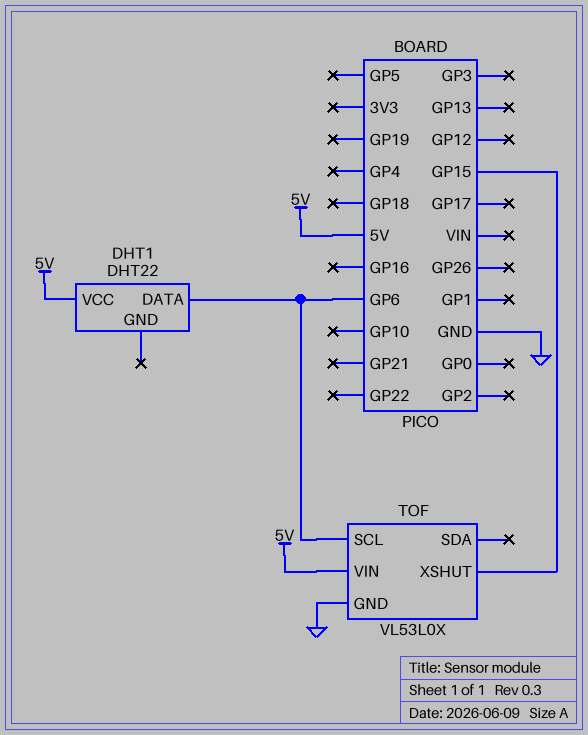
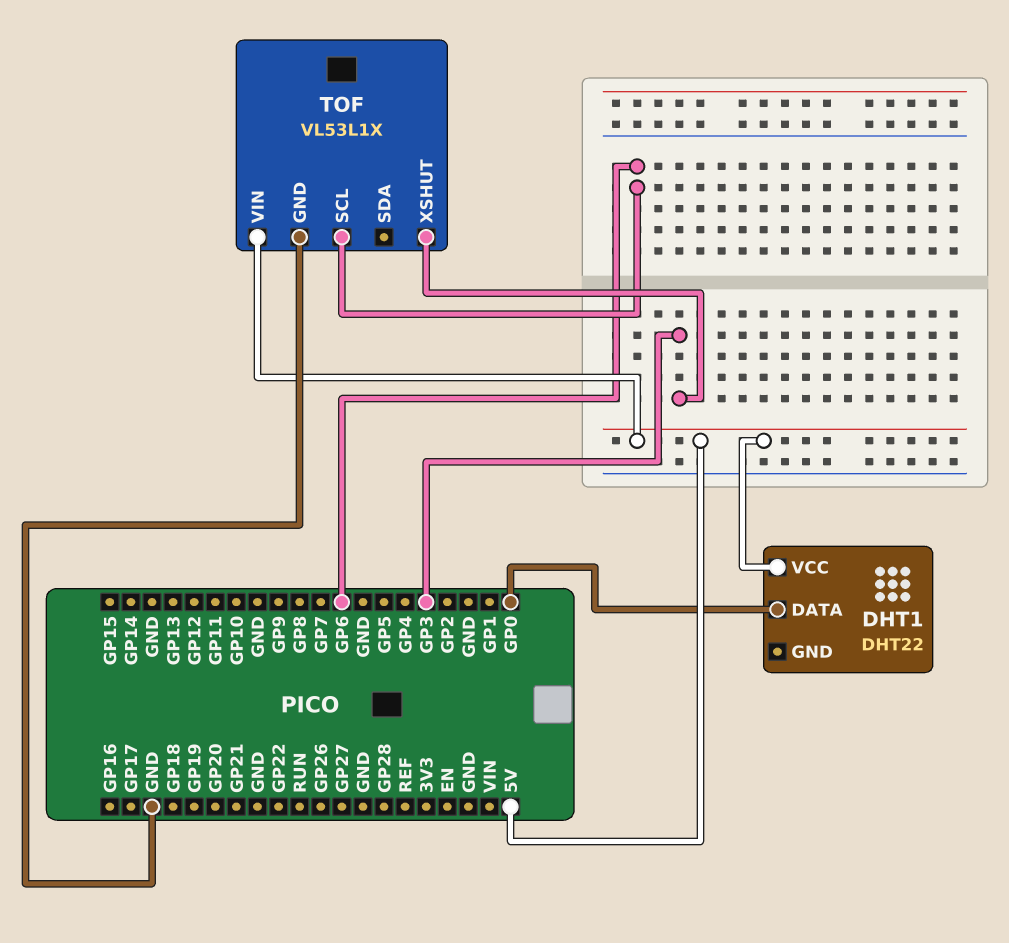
DHT1 pin DATA: GP6 -> GP0
TOF: VL53L0X -> VL53L1X
TOF pin XSHUT: GP15 -> GP3

